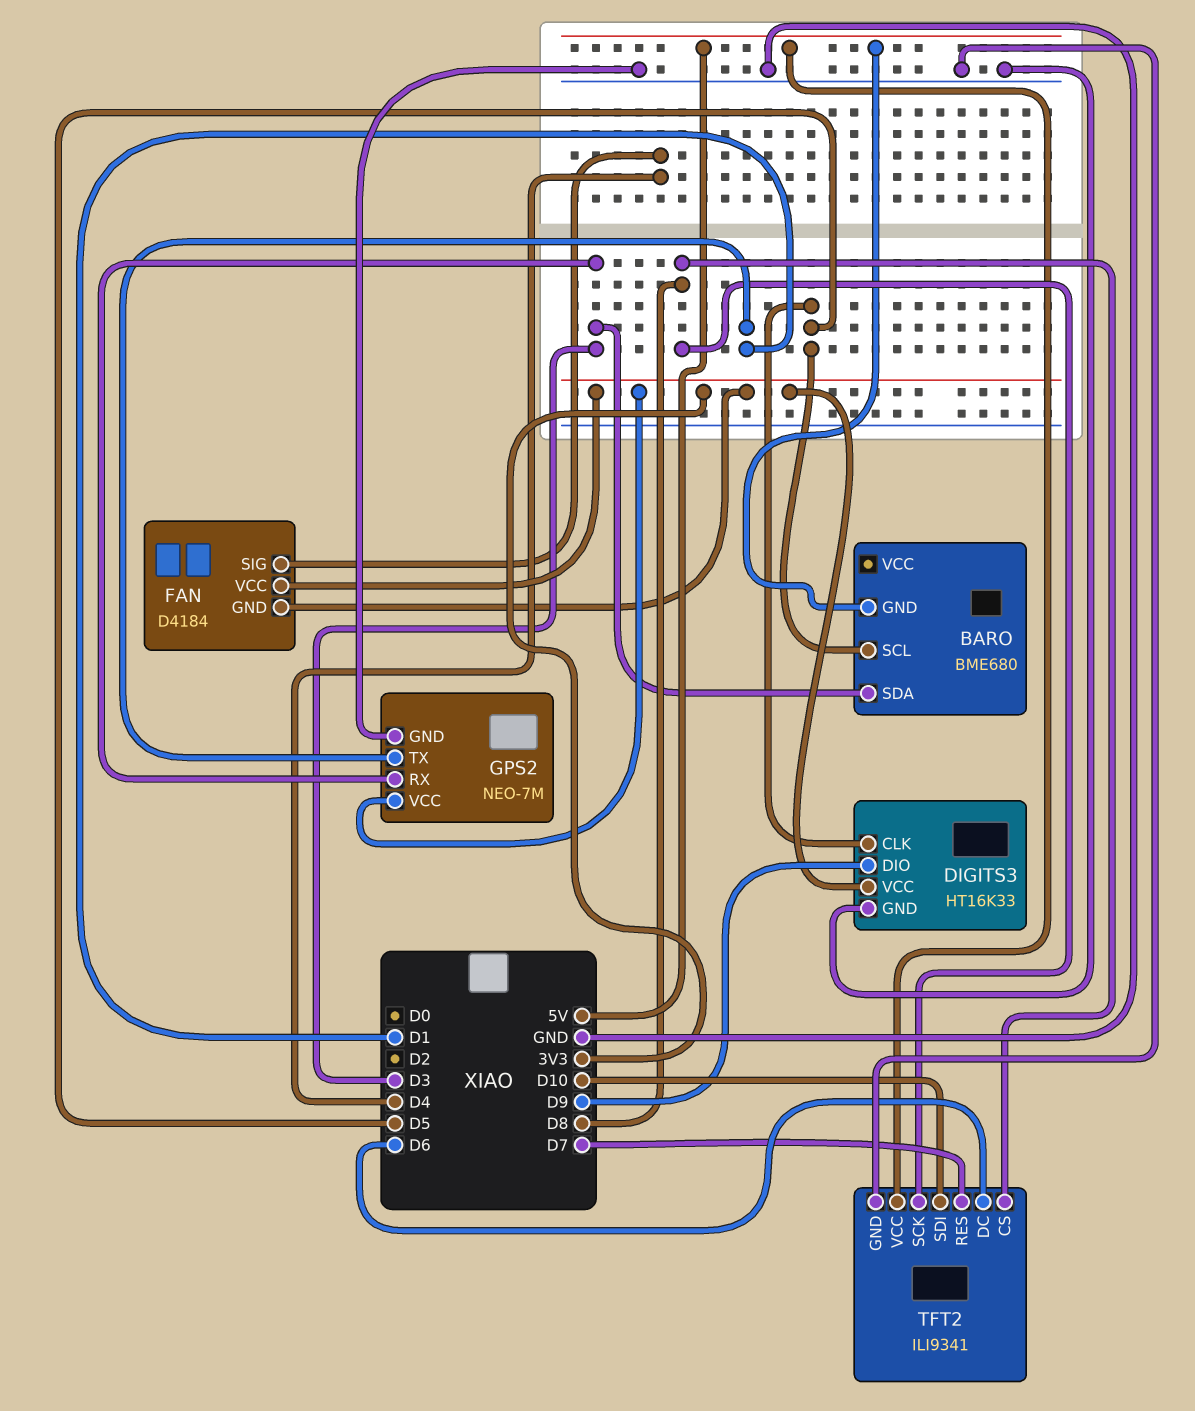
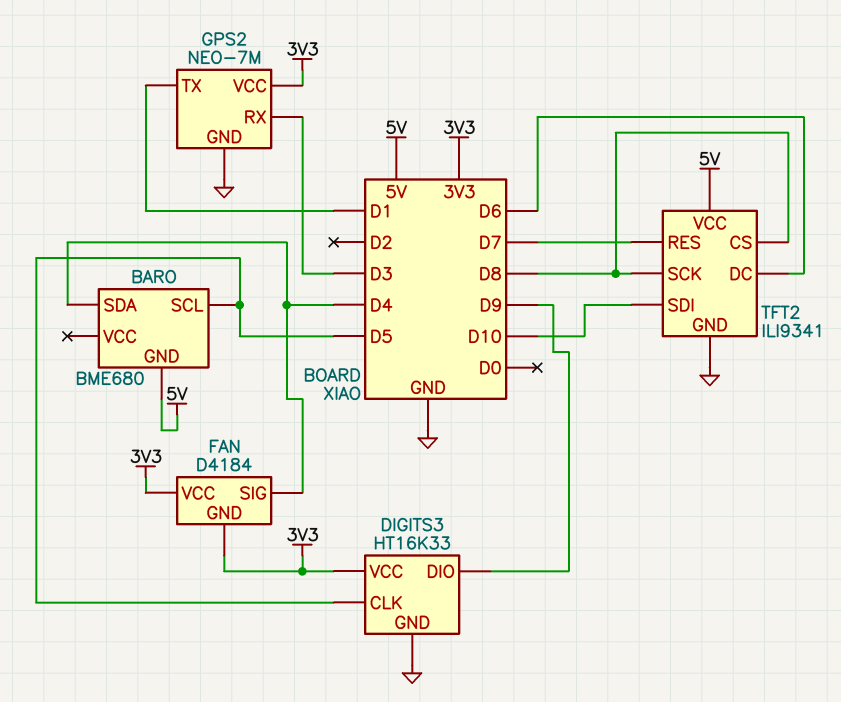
BARO pin SDA: D3 -> D4

